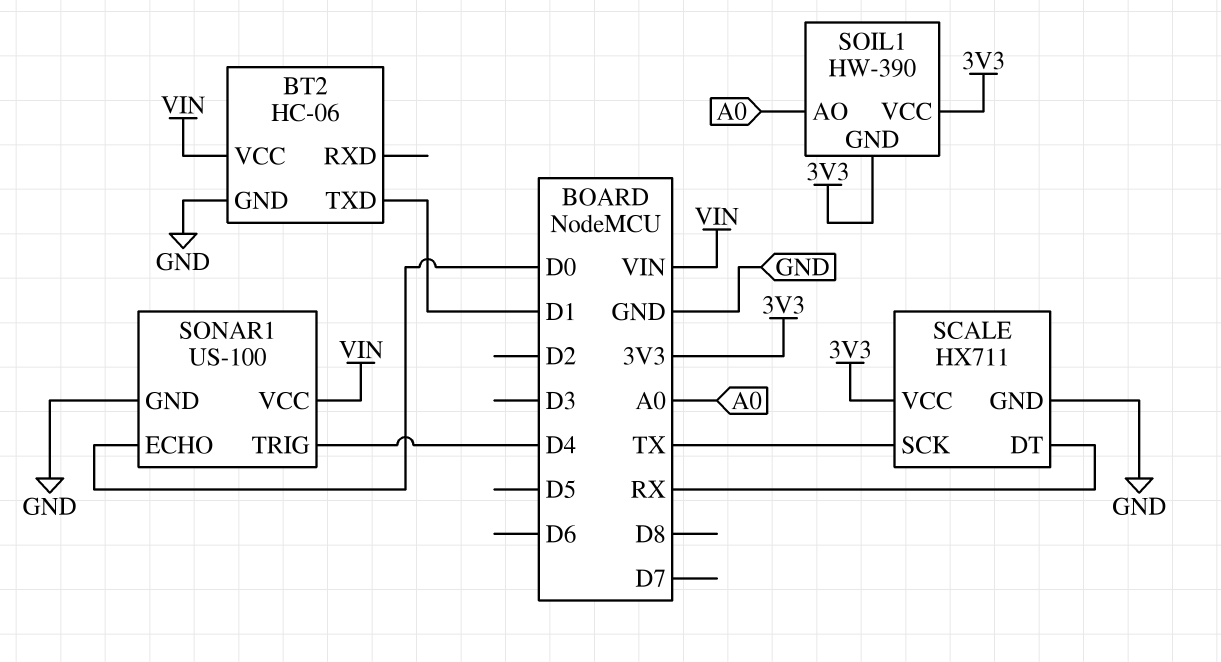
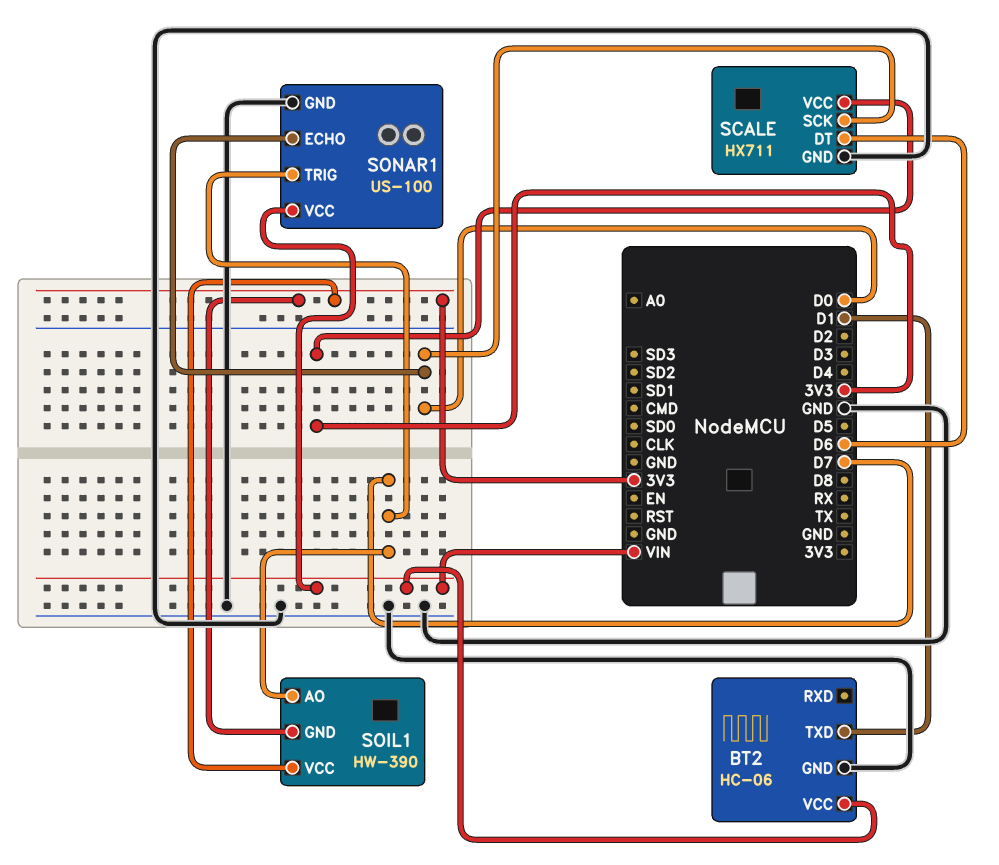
SCALE pin DT: RX -> D6
SCALE pin SCK: TX -> D0
SOIL1 pin AO: A0 -> D7
SONAR1 pin TRIG: D4 -> D7

